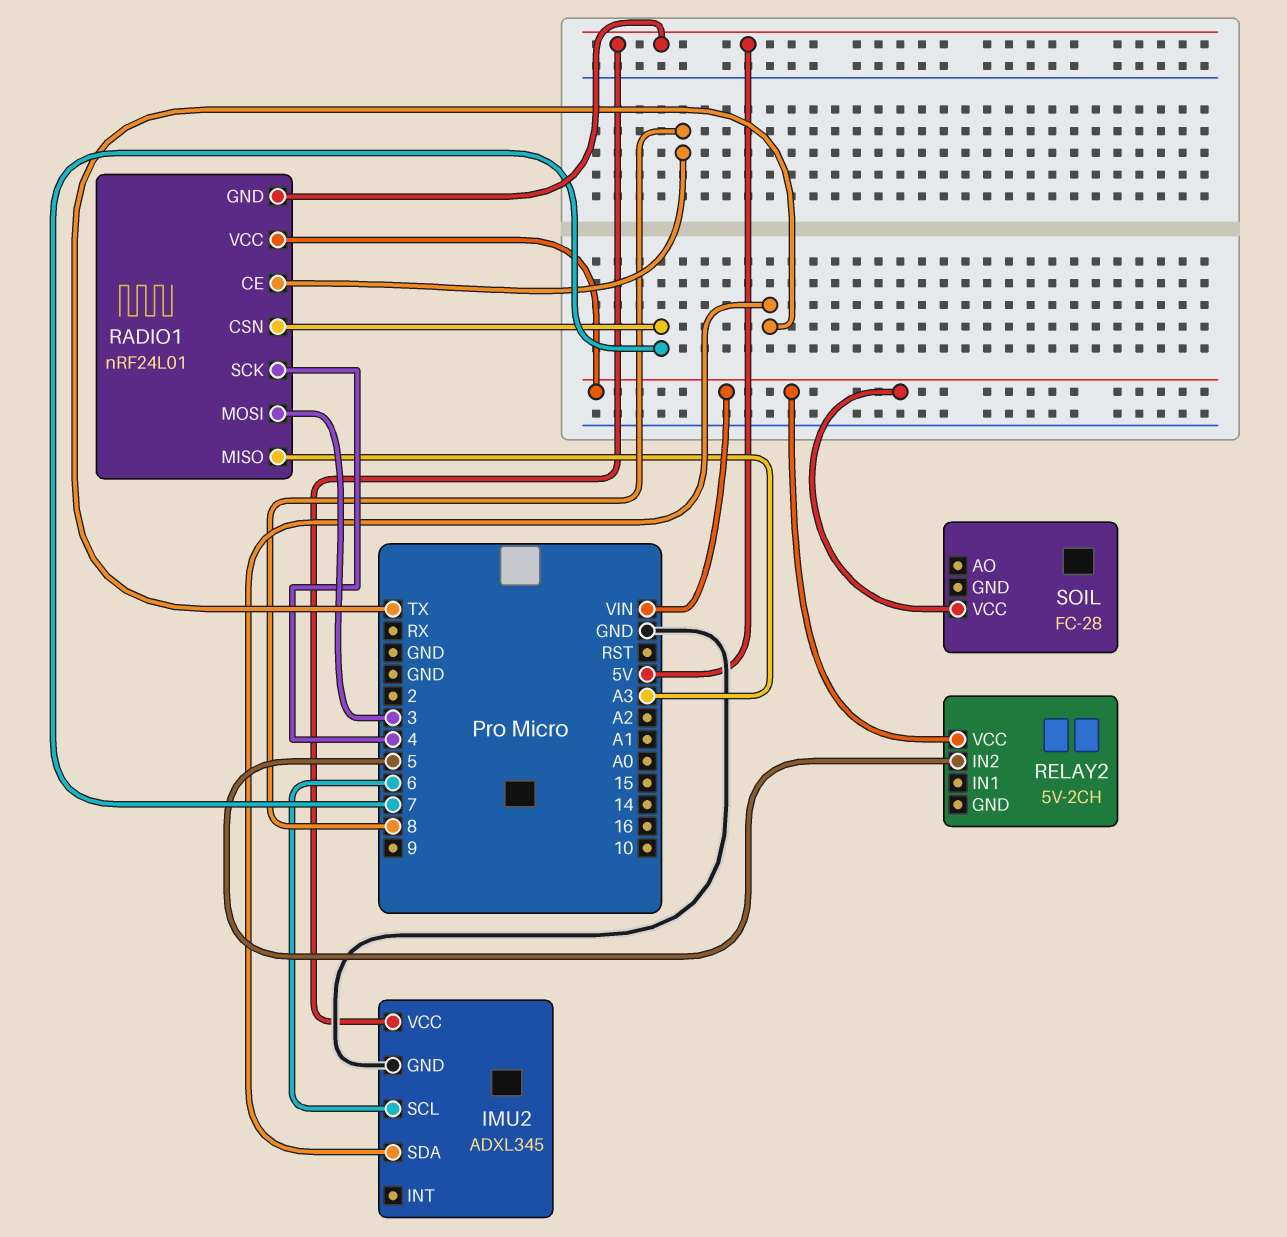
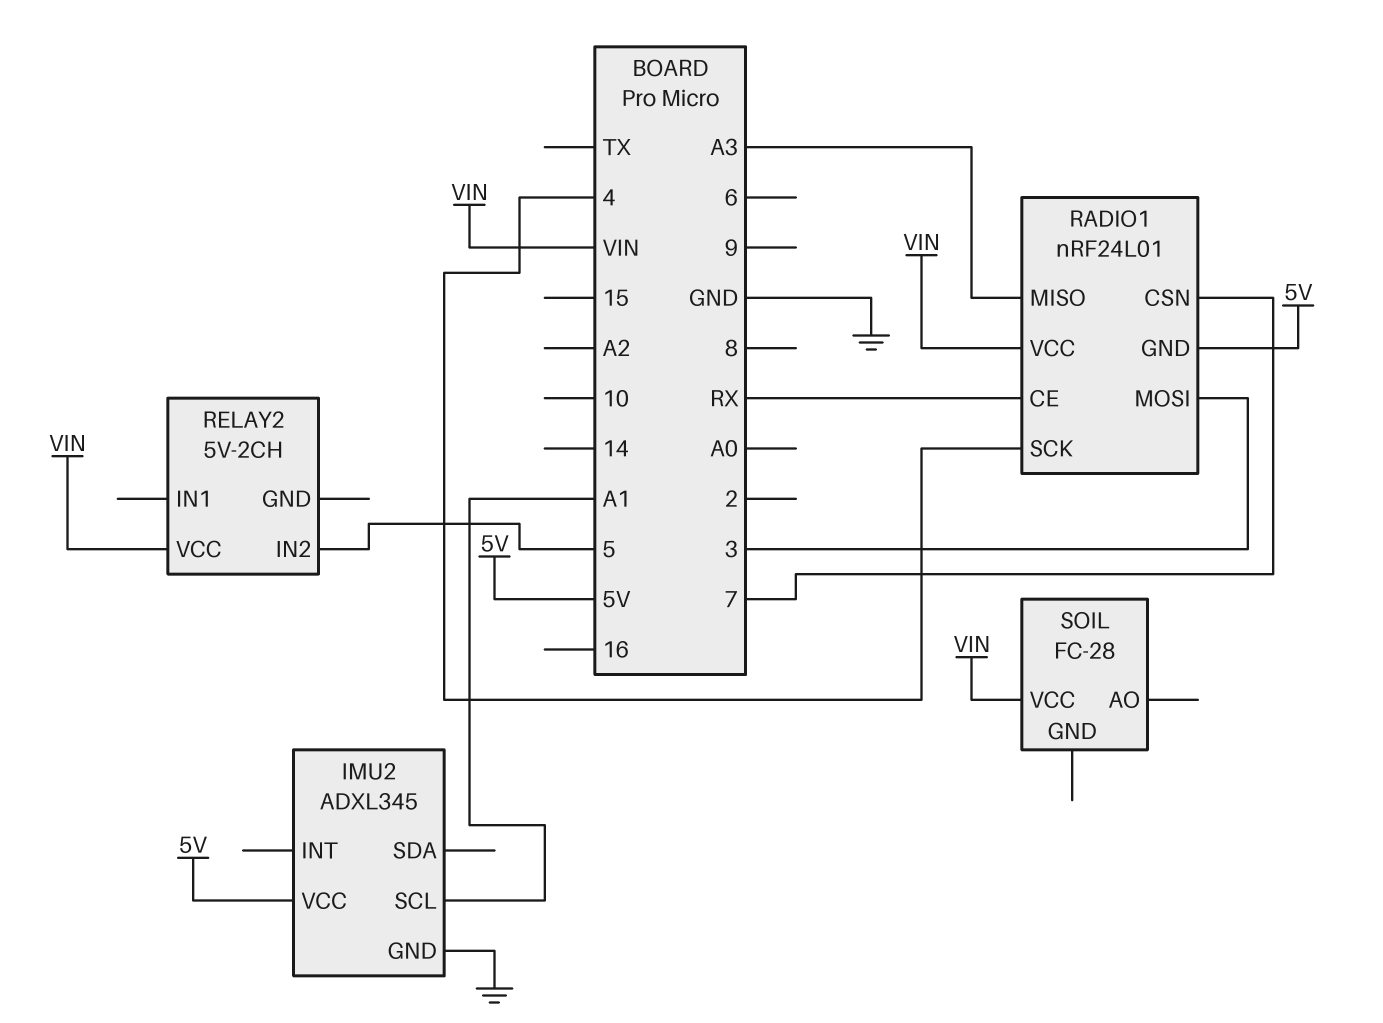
IMU2 pin SCL: 6 -> A1
IMU2 pin SDA: TX -> none
RADIO1 pin CE: 8 -> RX

